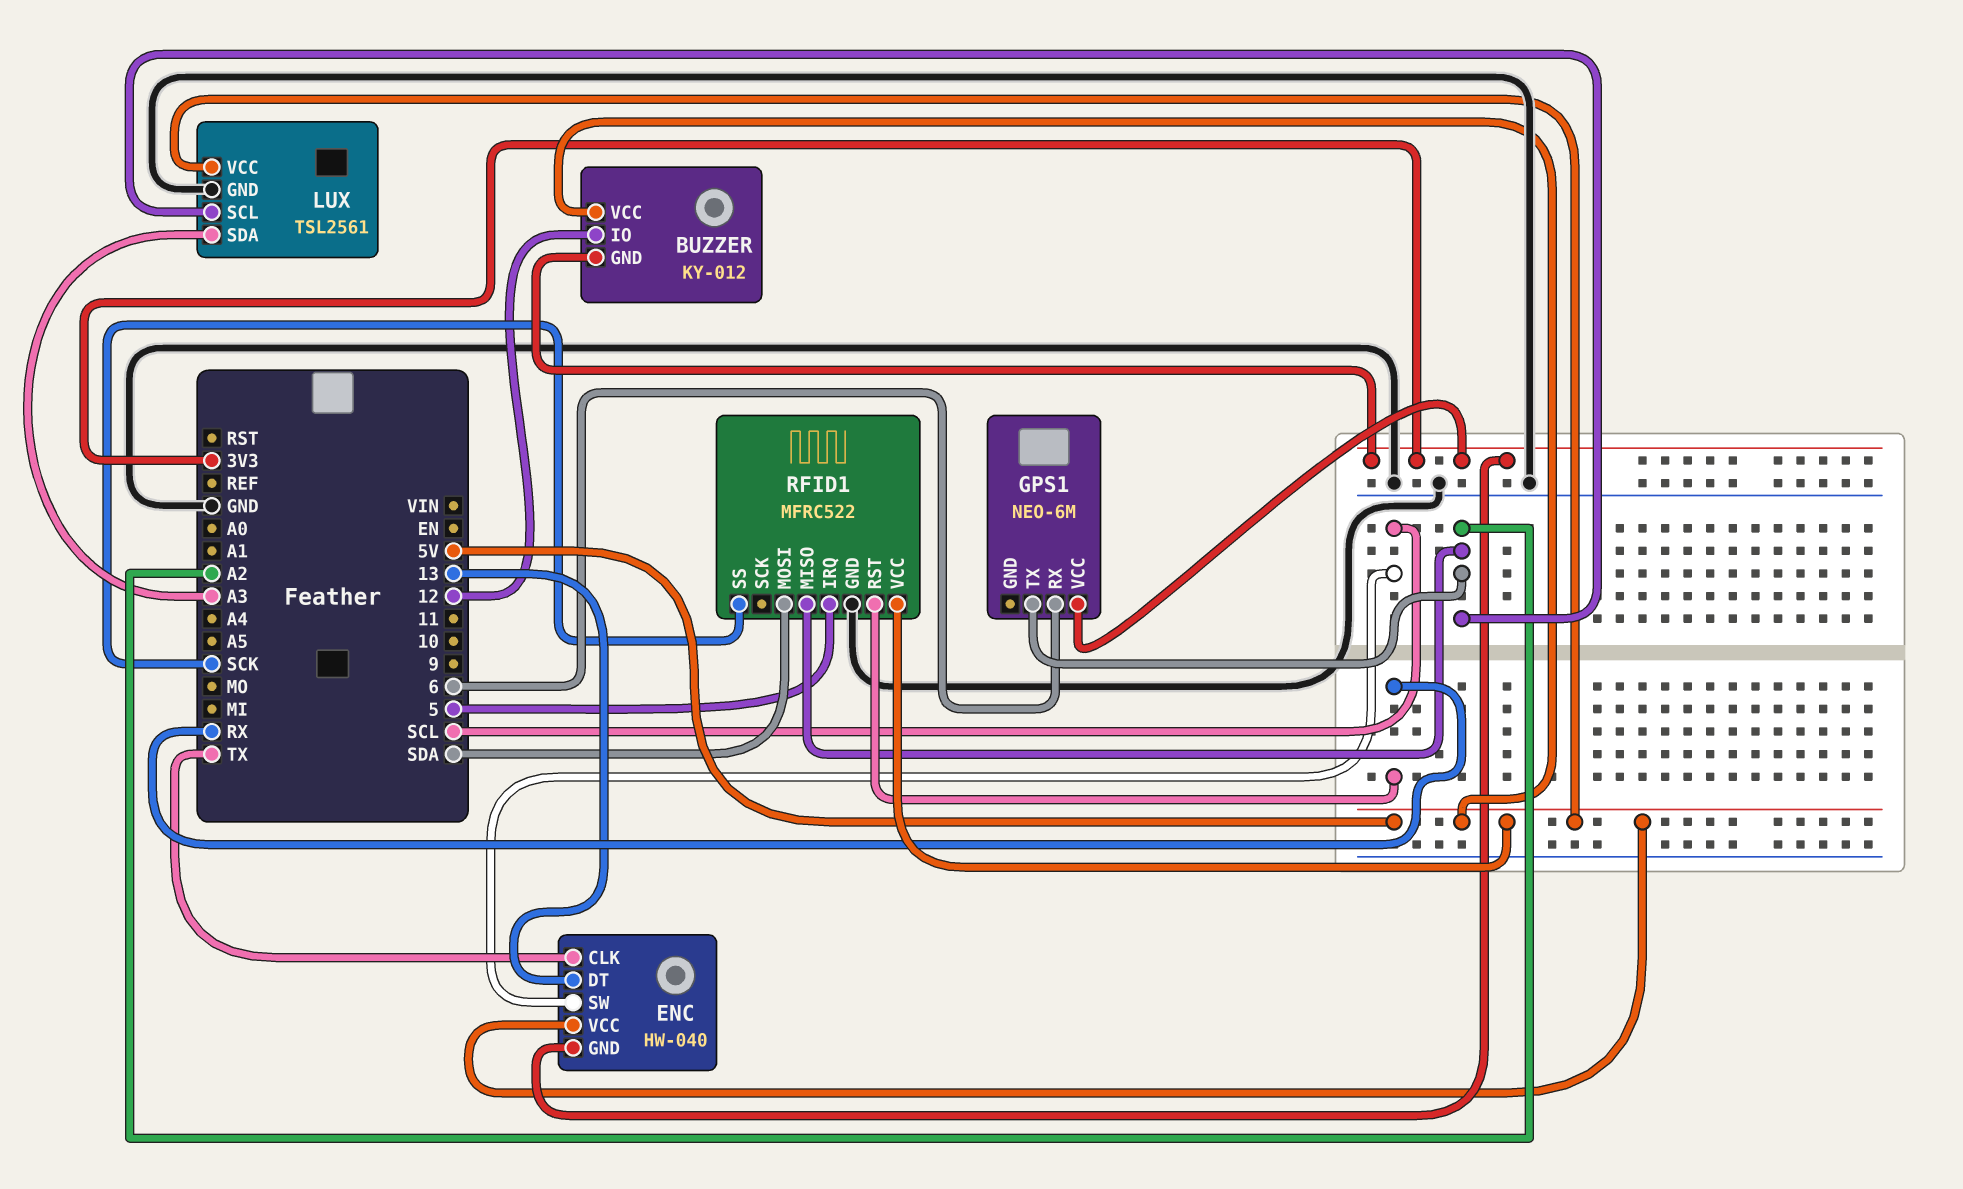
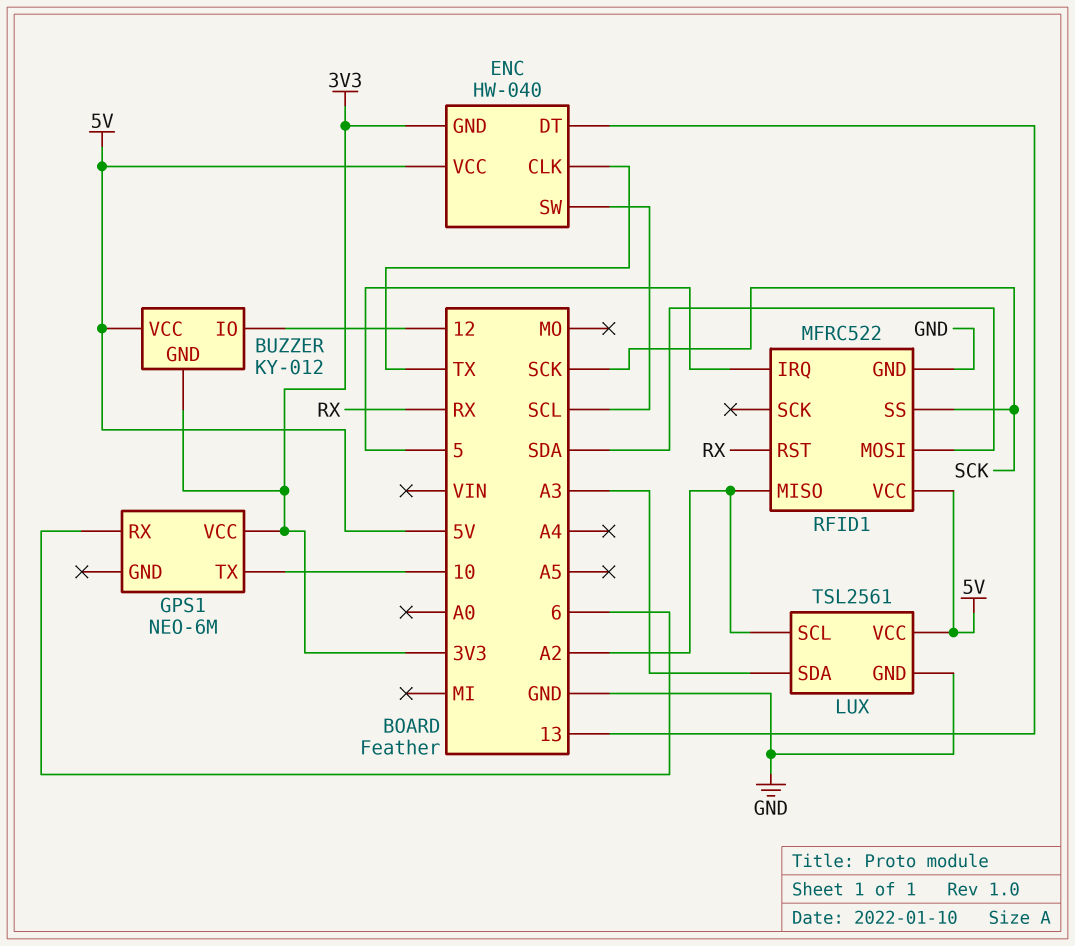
GPS1 pin TX: A2 -> 10

